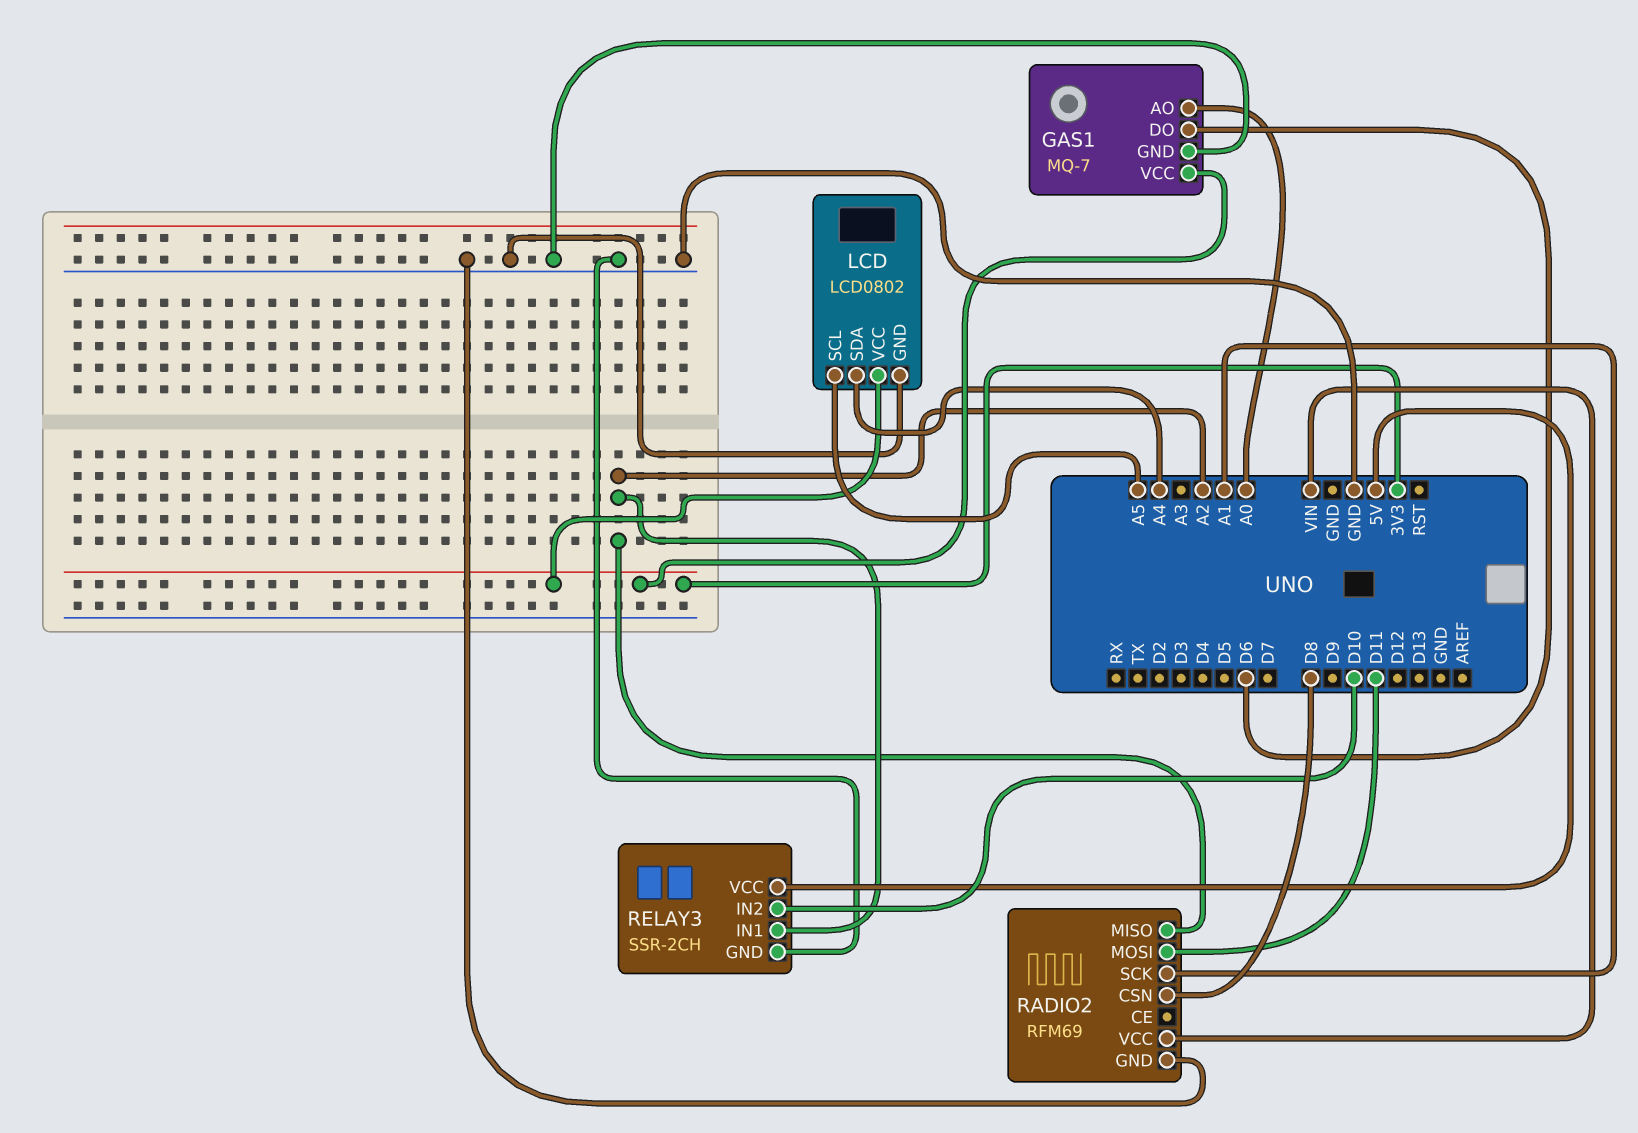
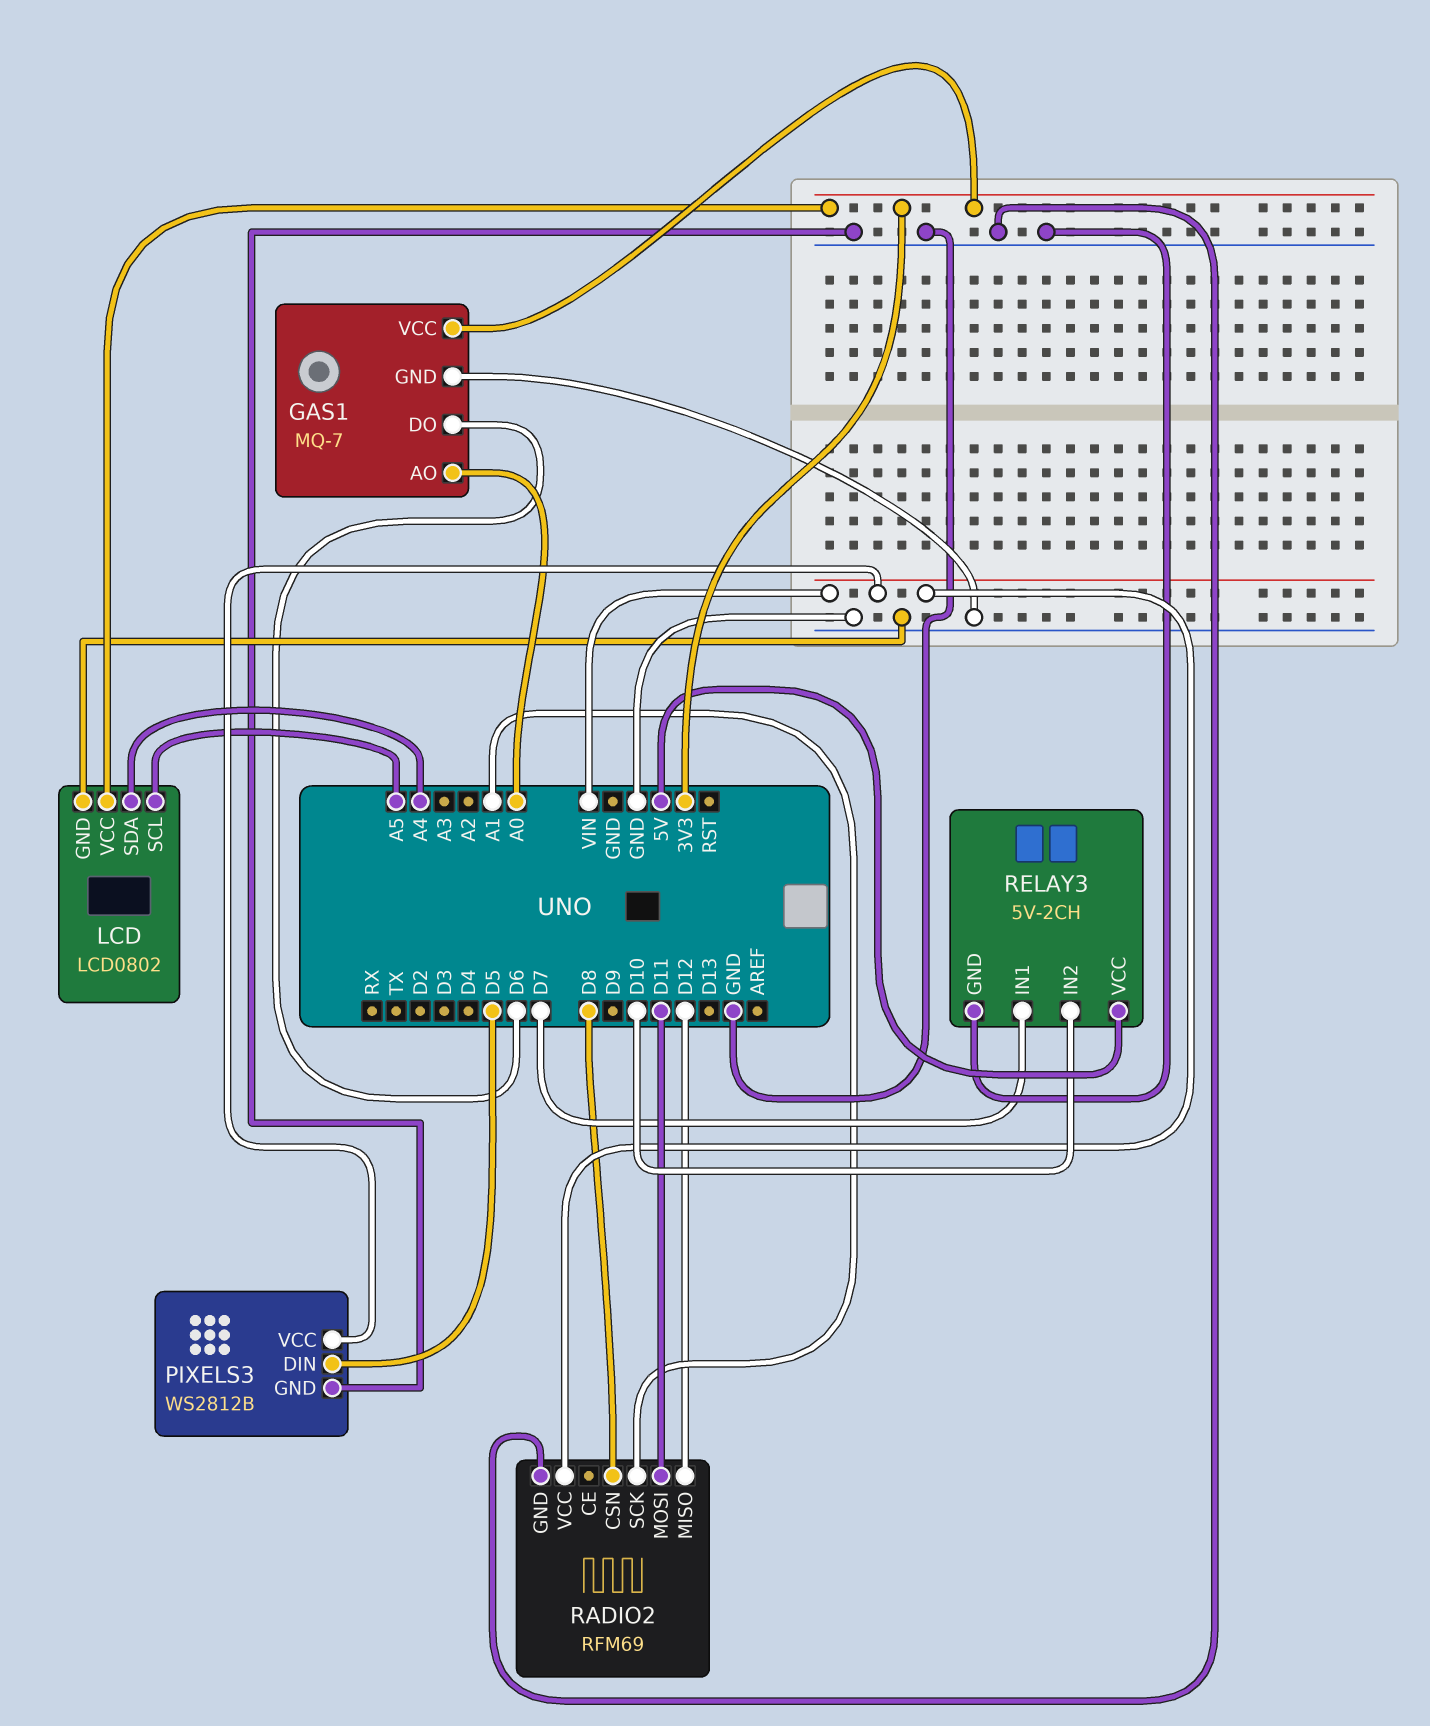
PIXELS3: none -> WS2812B
PIXELS3 pin DIN: none -> D5
PIXELS3 pin GND: none -> GND
PIXELS3 pin VCC: none -> VIN
RADIO2 pin MISO: A2 -> D12
RELAY3: SSR-2CH -> 5V-2CH
RELAY3 pin IN1: A2 -> D7

